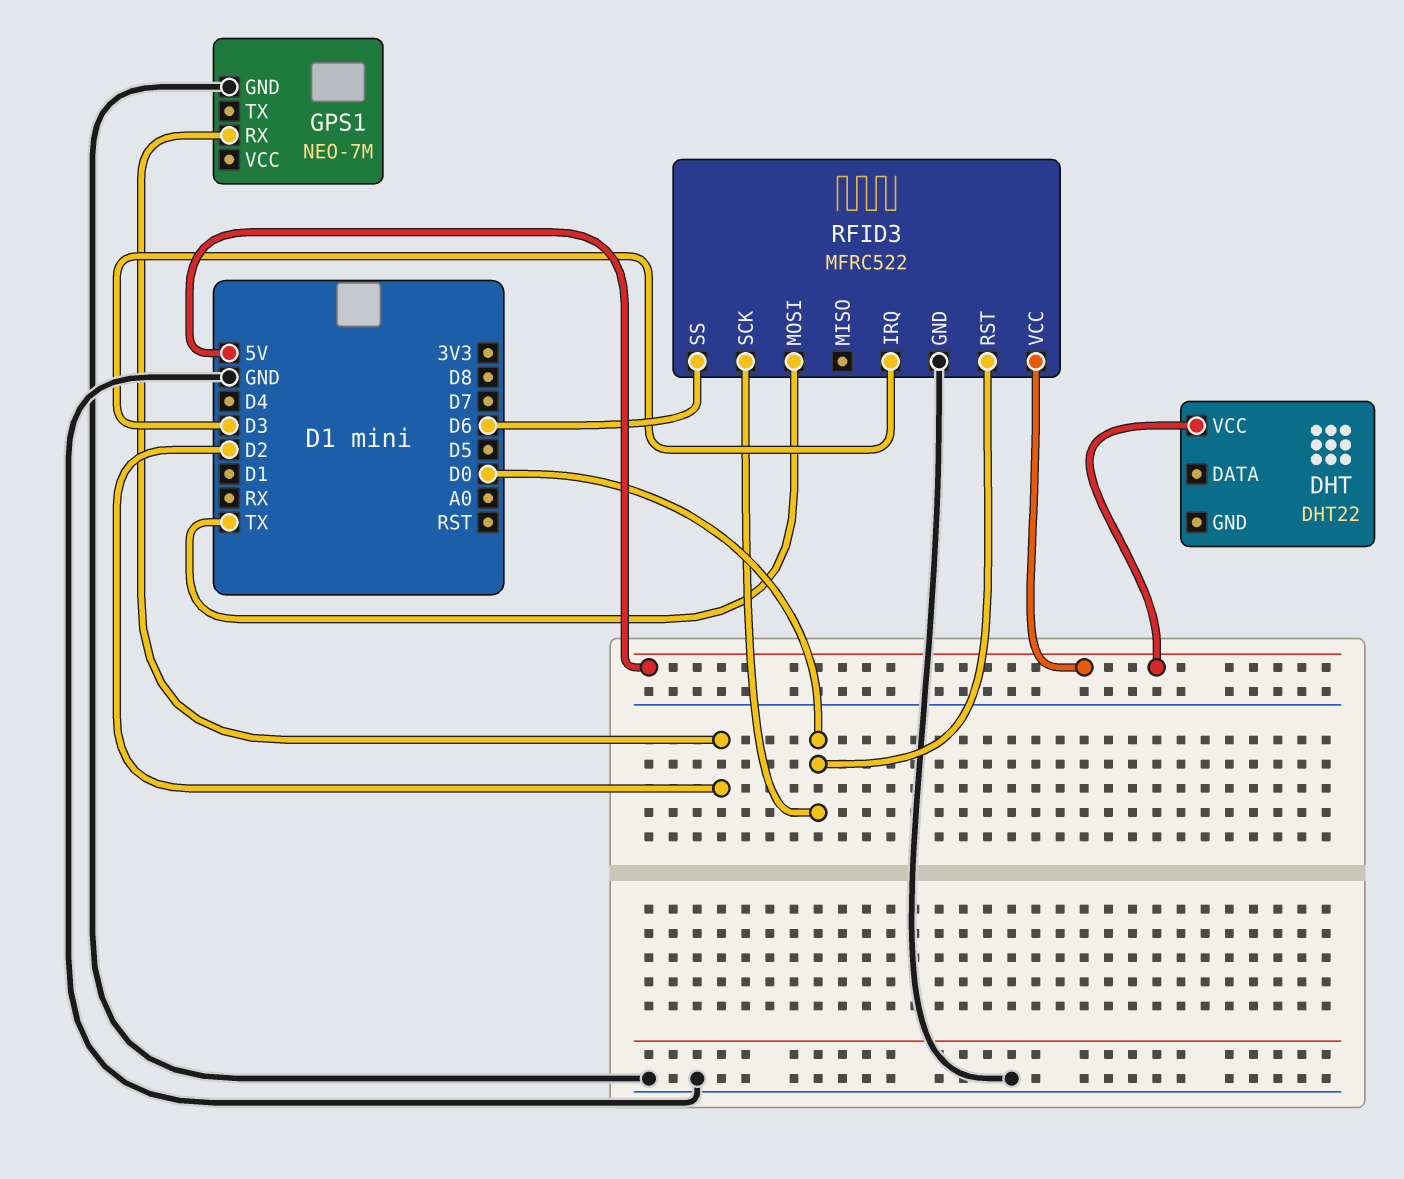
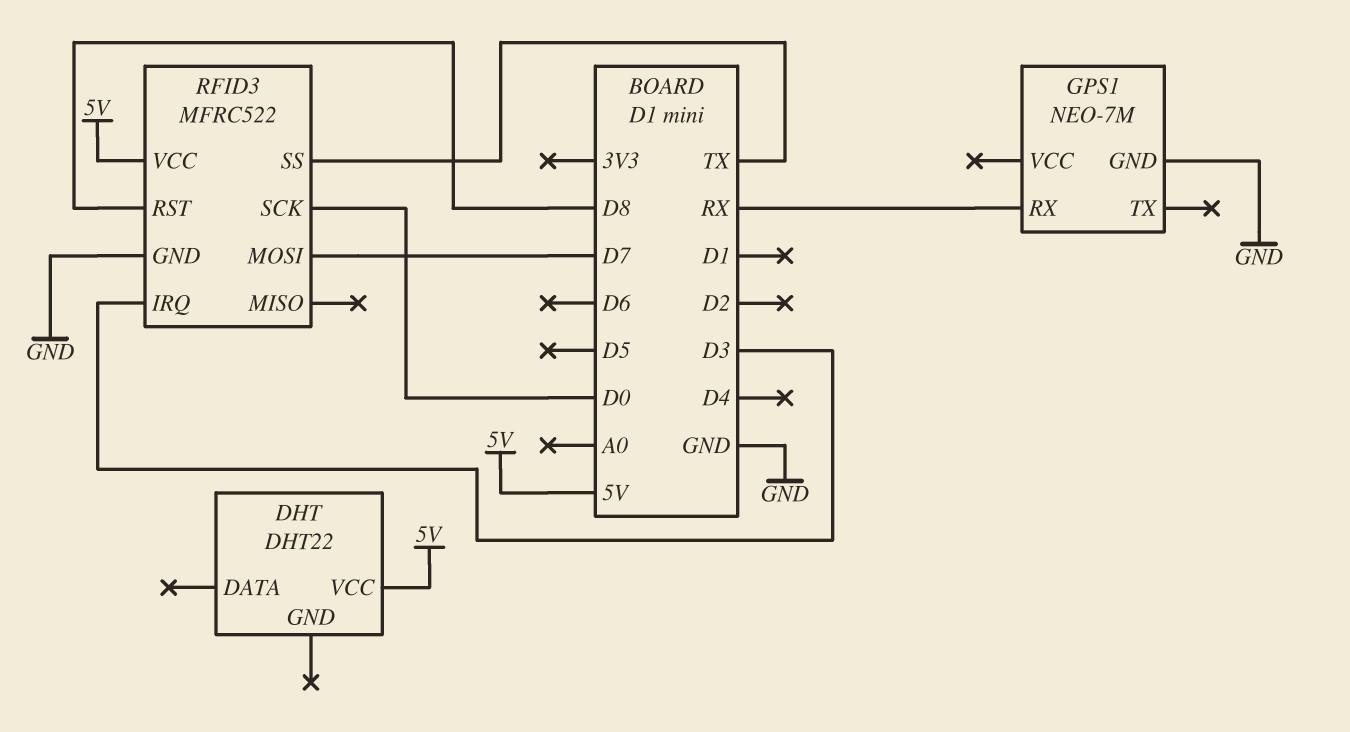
GPS1 pin RX: D2 -> RX
RFID3 pin MOSI: TX -> D7
RFID3 pin RST: D0 -> D8
RFID3 pin SS: D6 -> TX

